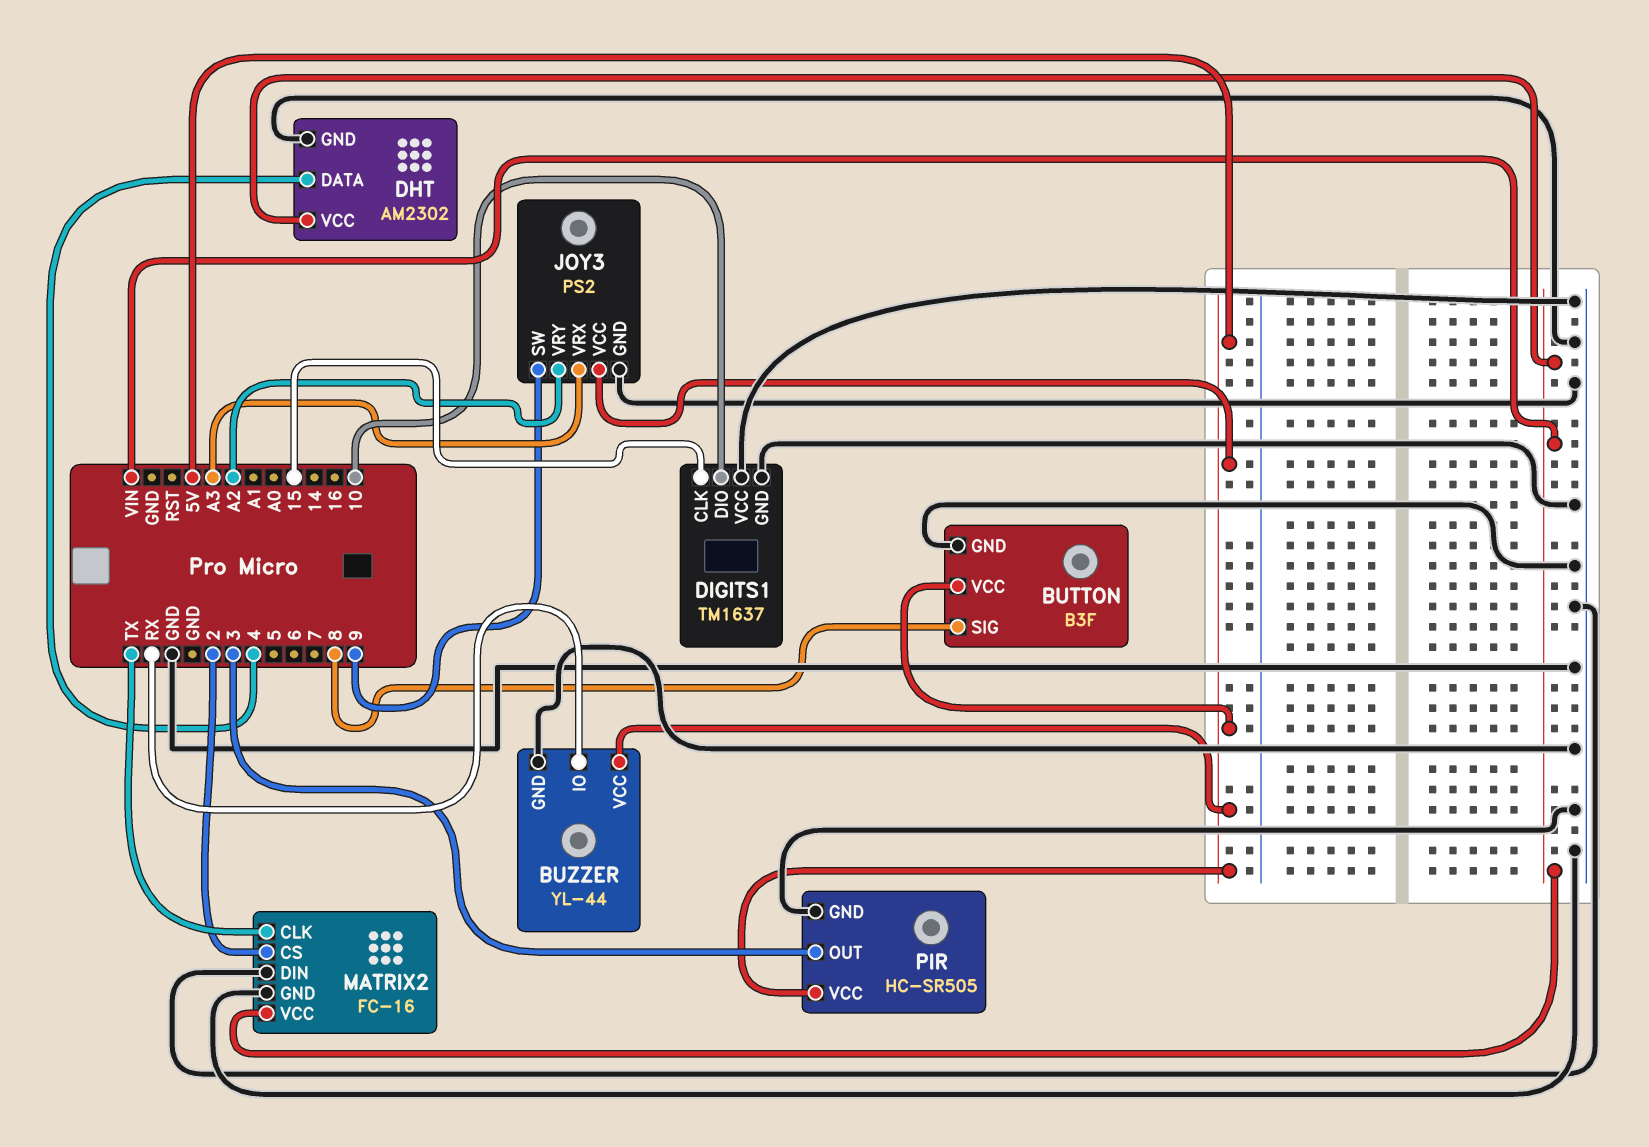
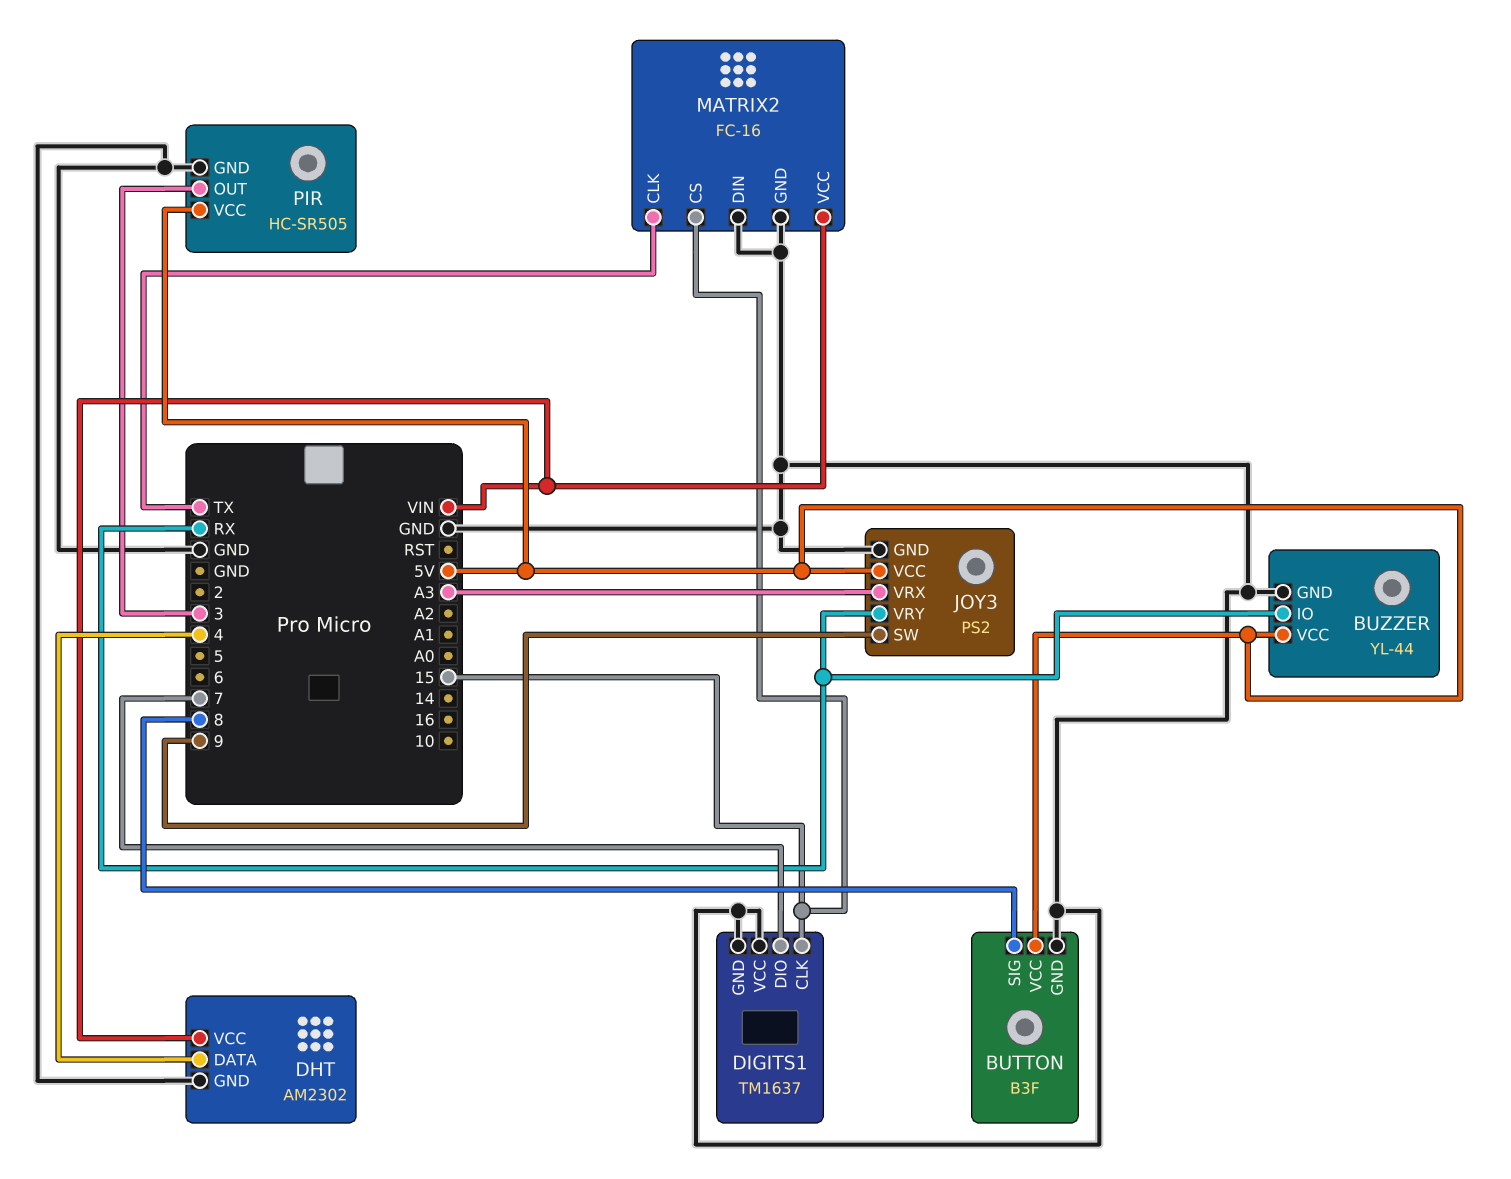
DIGITS1 pin DIO: 10 -> 7
JOY3 pin VRY: A2 -> RX
MATRIX2 pin CS: 2 -> 15

